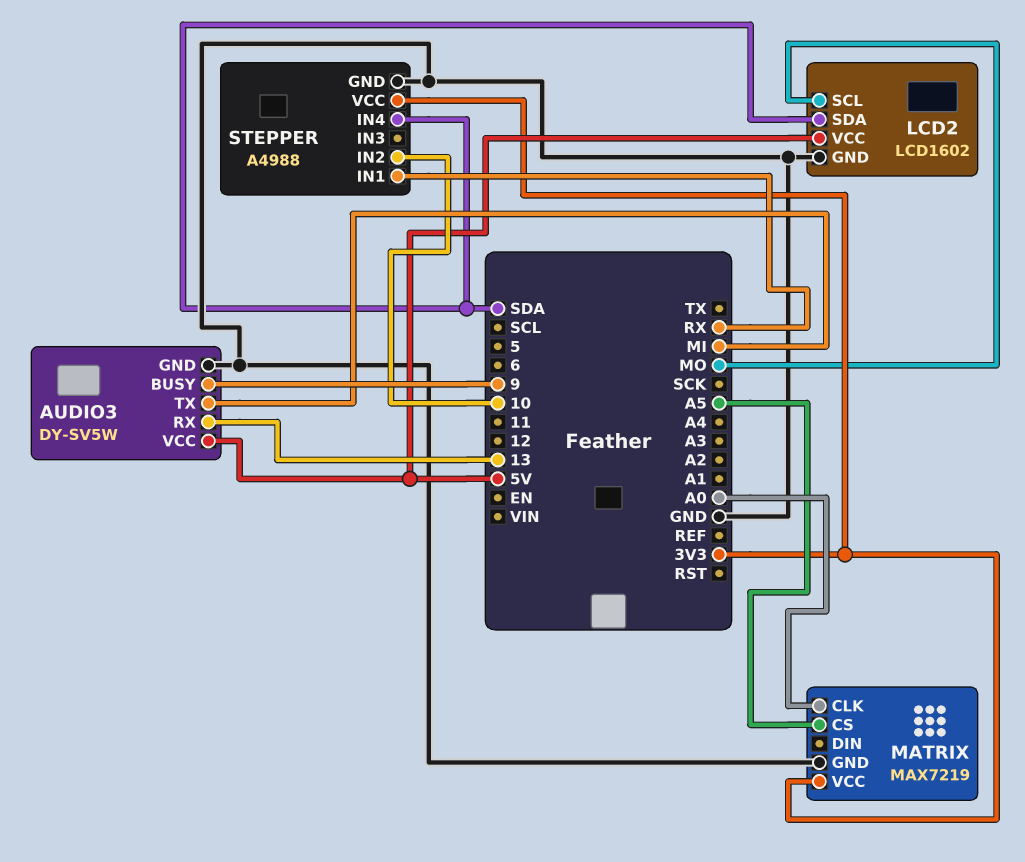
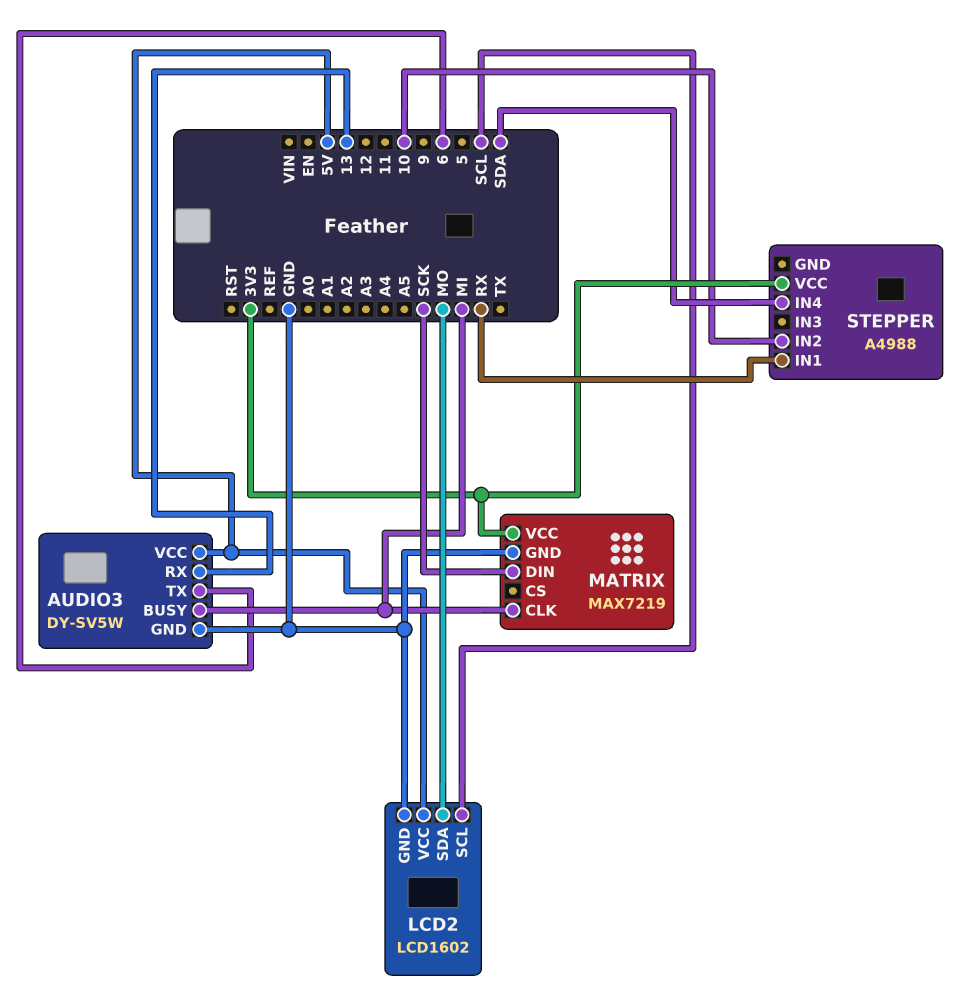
AUDIO3 pin BUSY: 9 -> MI
AUDIO3 pin TX: MI -> 6
LCD2 pin SCL: MO -> SCL
LCD2 pin SDA: SDA -> MO
MATRIX pin CLK: A0 -> MI
MATRIX pin CS: A5 -> none
MATRIX pin DIN: none -> SCK
STEPPER pin GND: GND -> none

